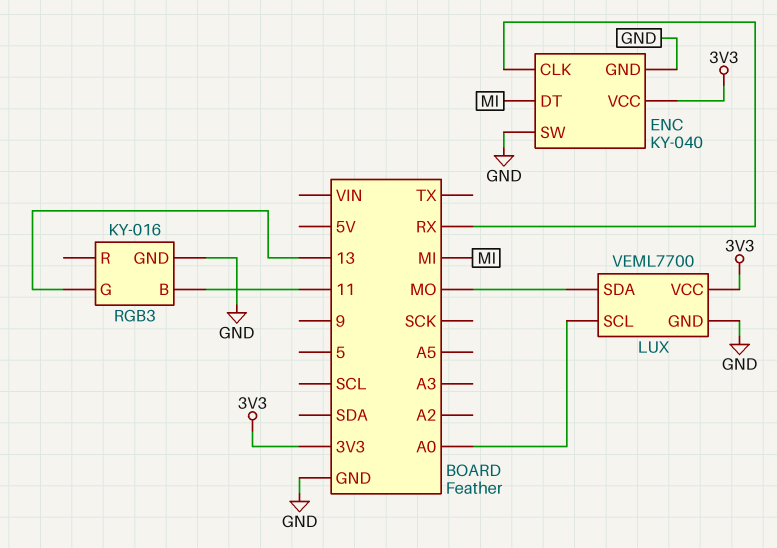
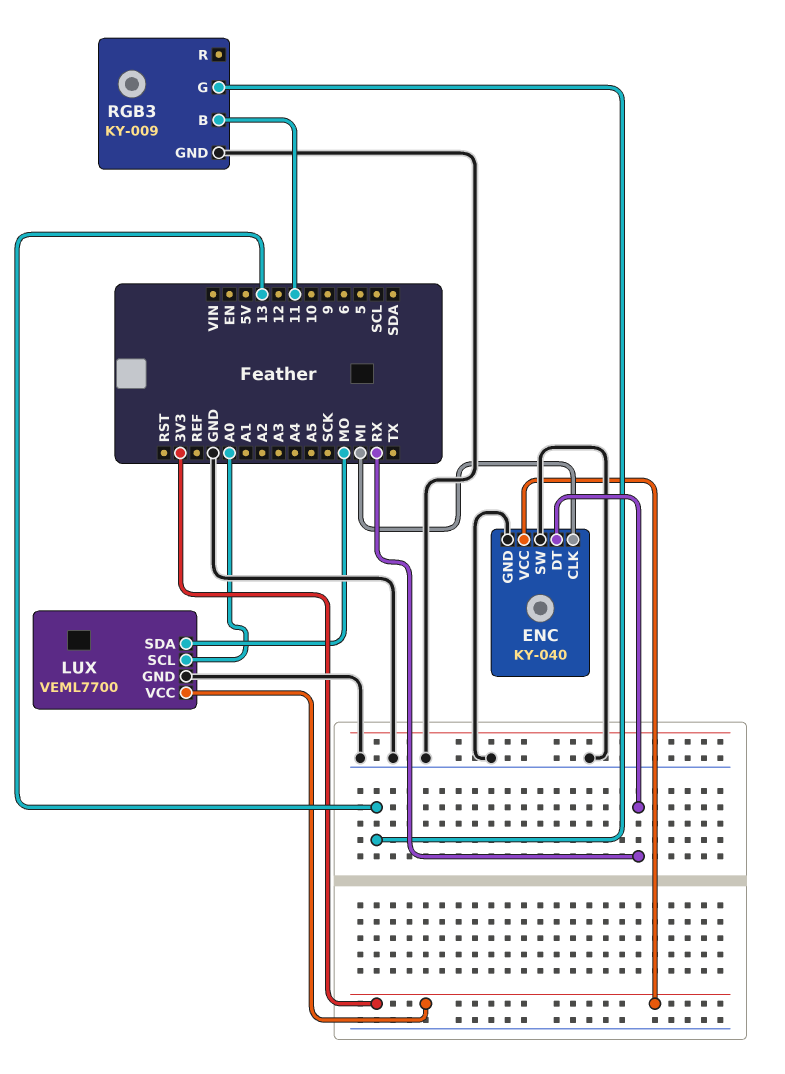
ENC pin CLK: RX -> MI
ENC pin DT: MI -> RX
RGB3: KY-016 -> KY-009

